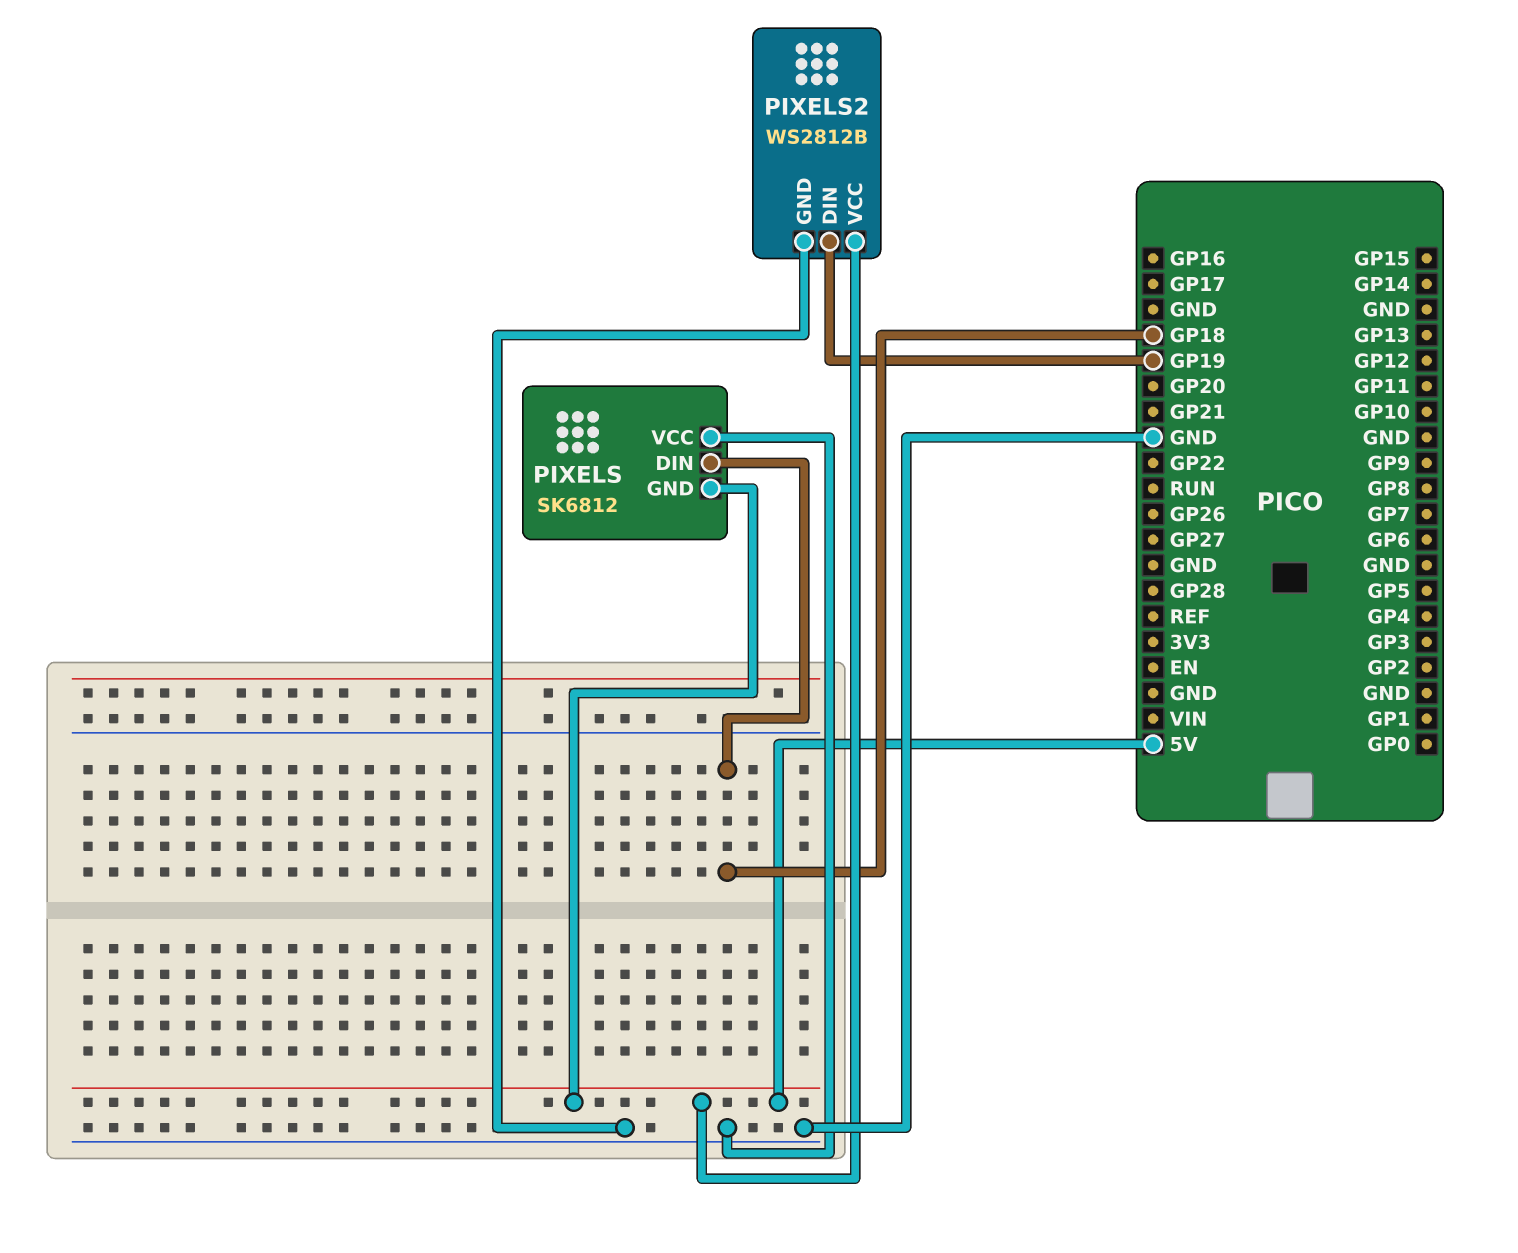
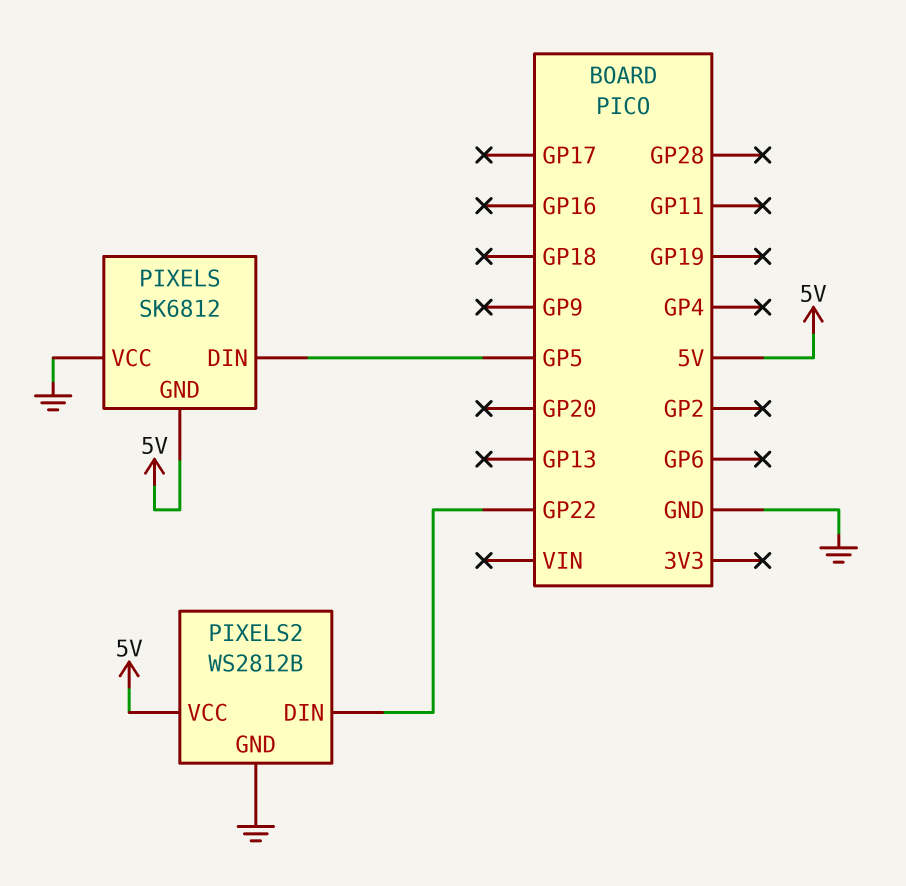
PIXELS pin DIN: GP18 -> GP5
PIXELS2 pin DIN: GP19 -> GP22

